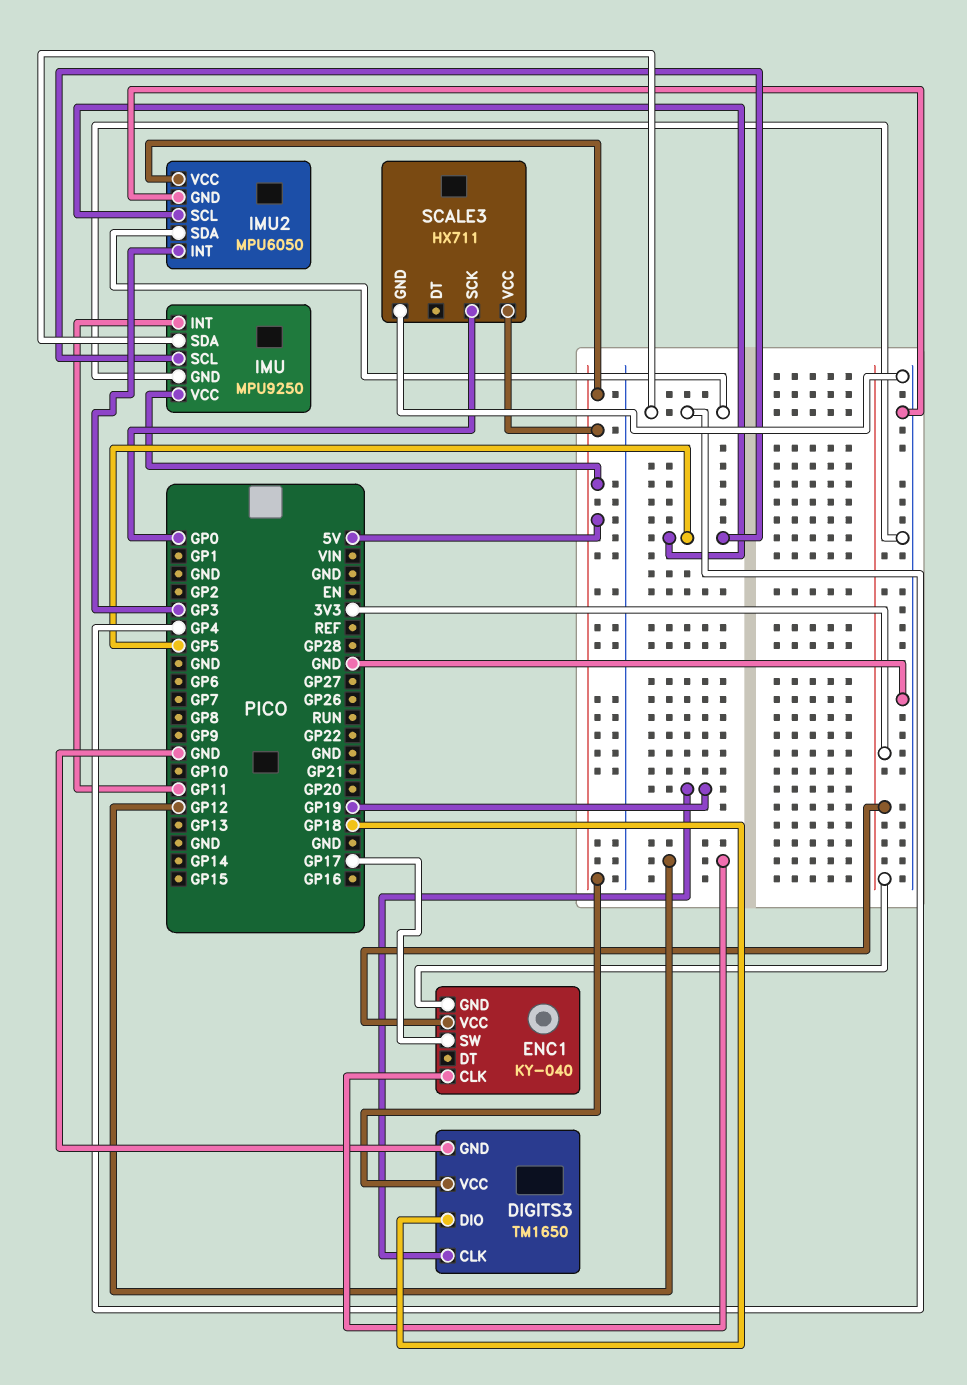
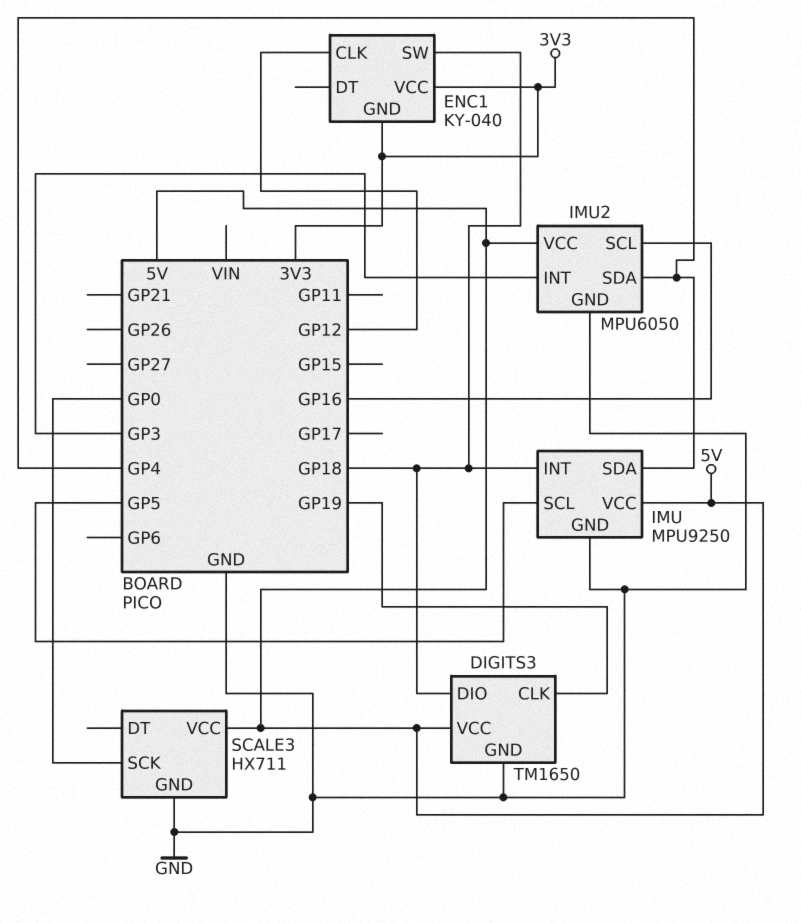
ENC1 pin SW: GP17 -> GP18
IMU pin INT: GP11 -> GP18
IMU2 pin SCL: GP5 -> GP16

